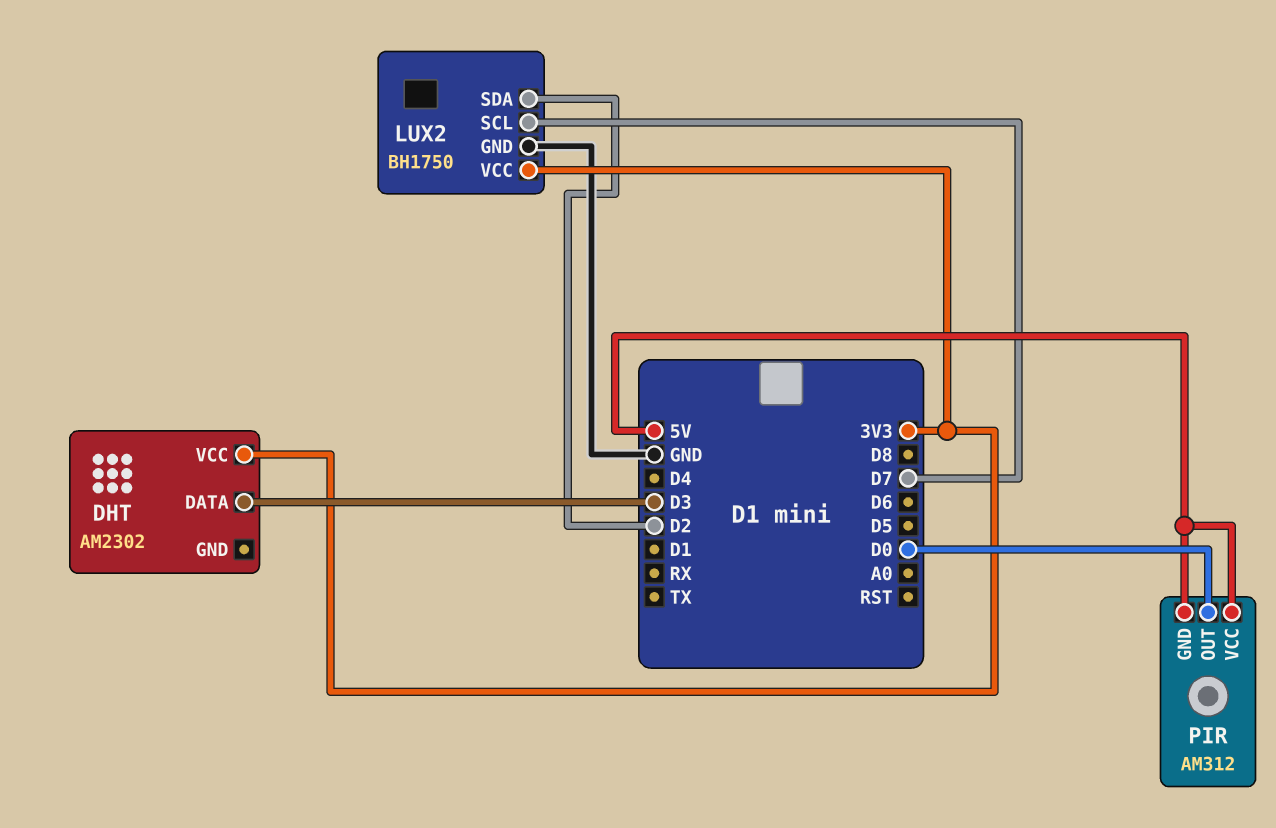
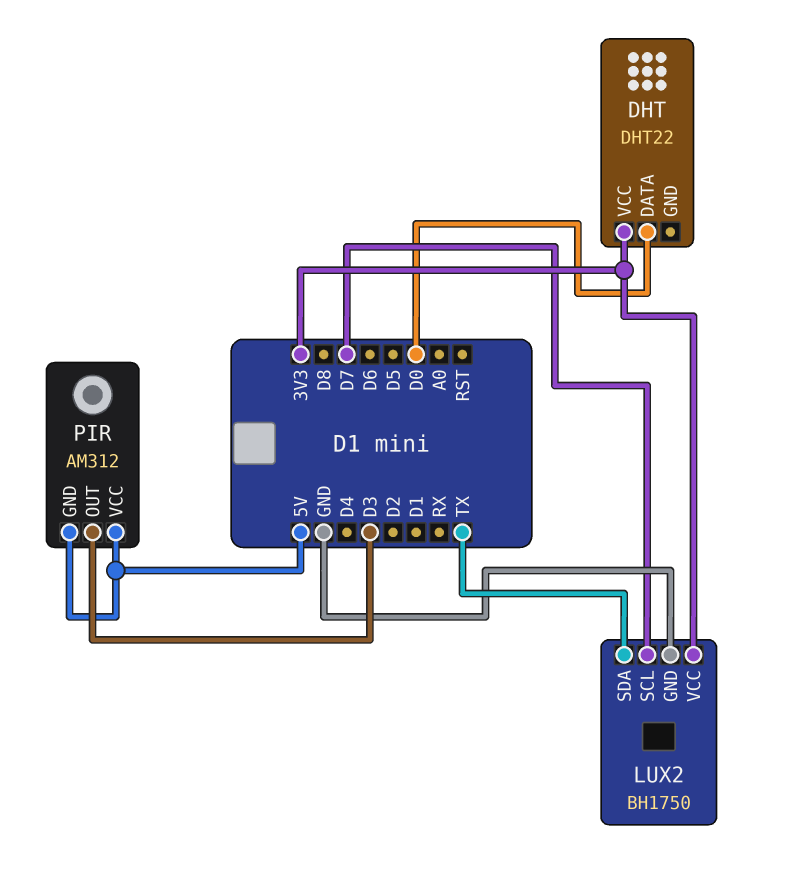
DHT: AM2302 -> DHT22
DHT pin DATA: D3 -> D0
LUX2 pin SDA: D2 -> TX
PIR pin OUT: D0 -> D3

